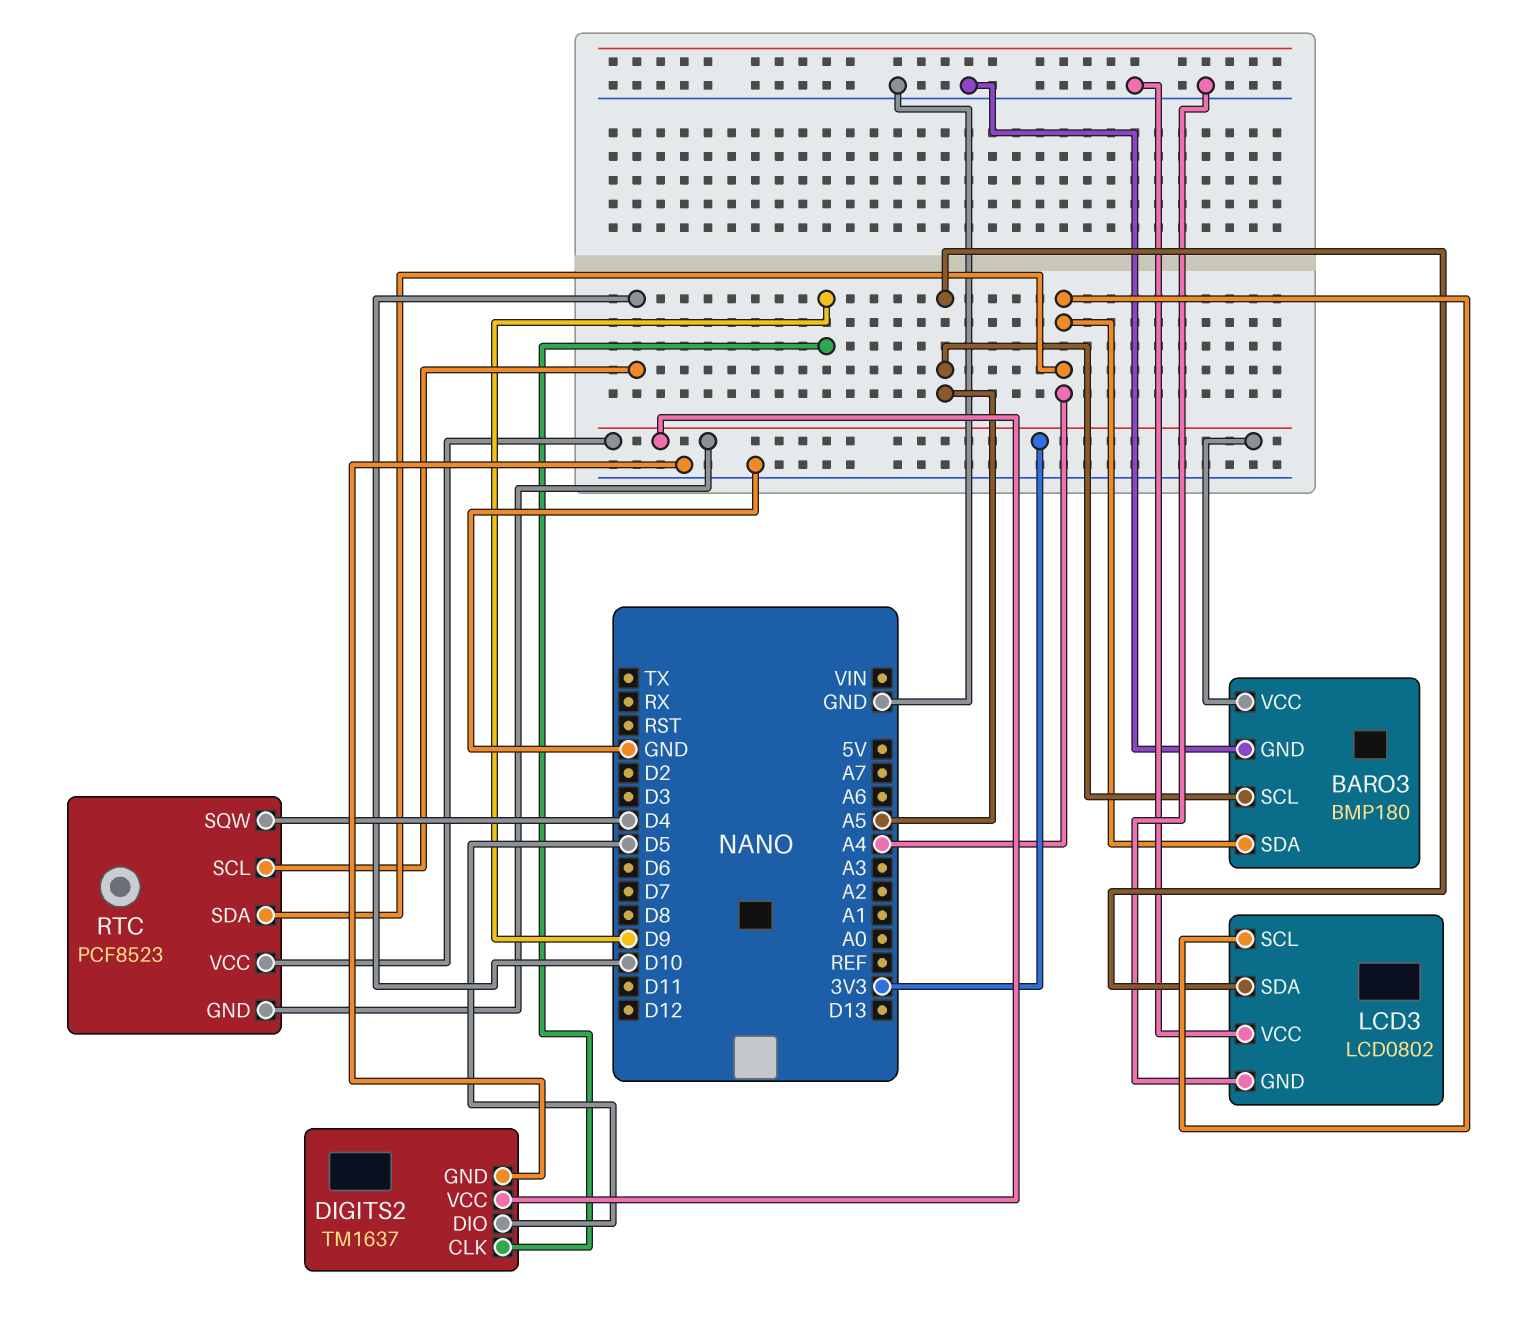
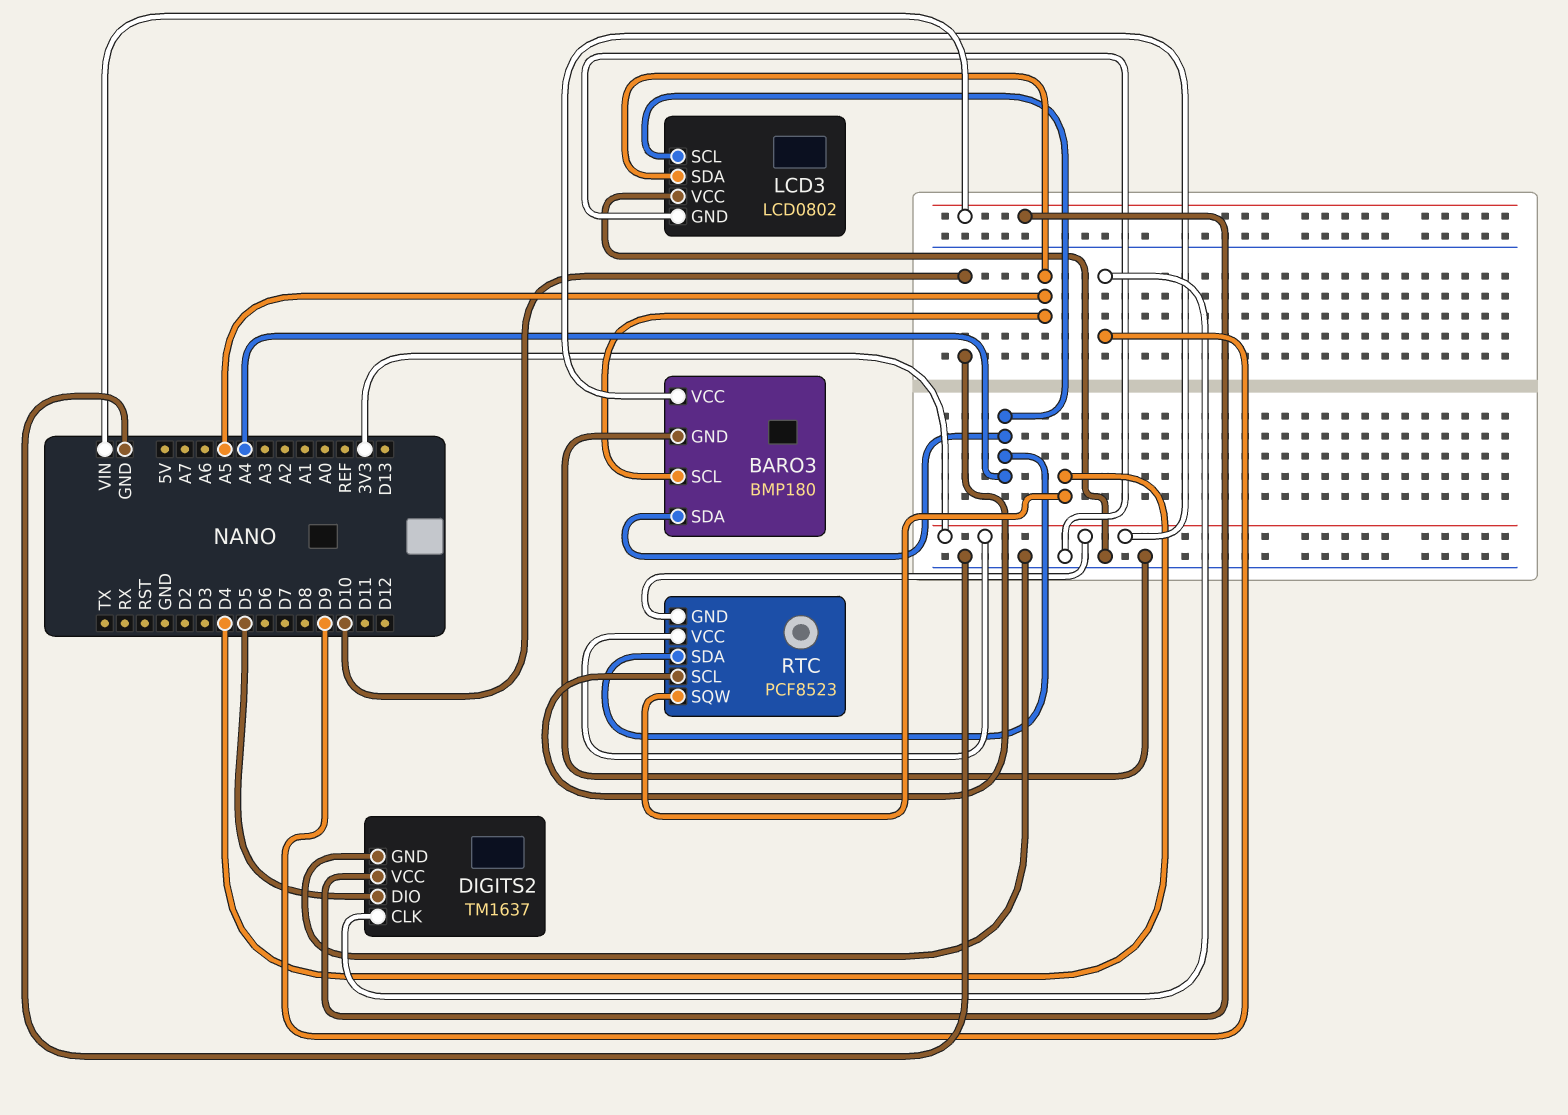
DIGITS2 pin VCC: 3V3 -> VIN

